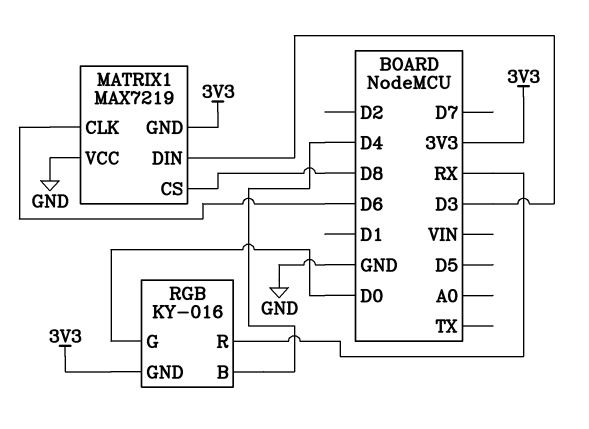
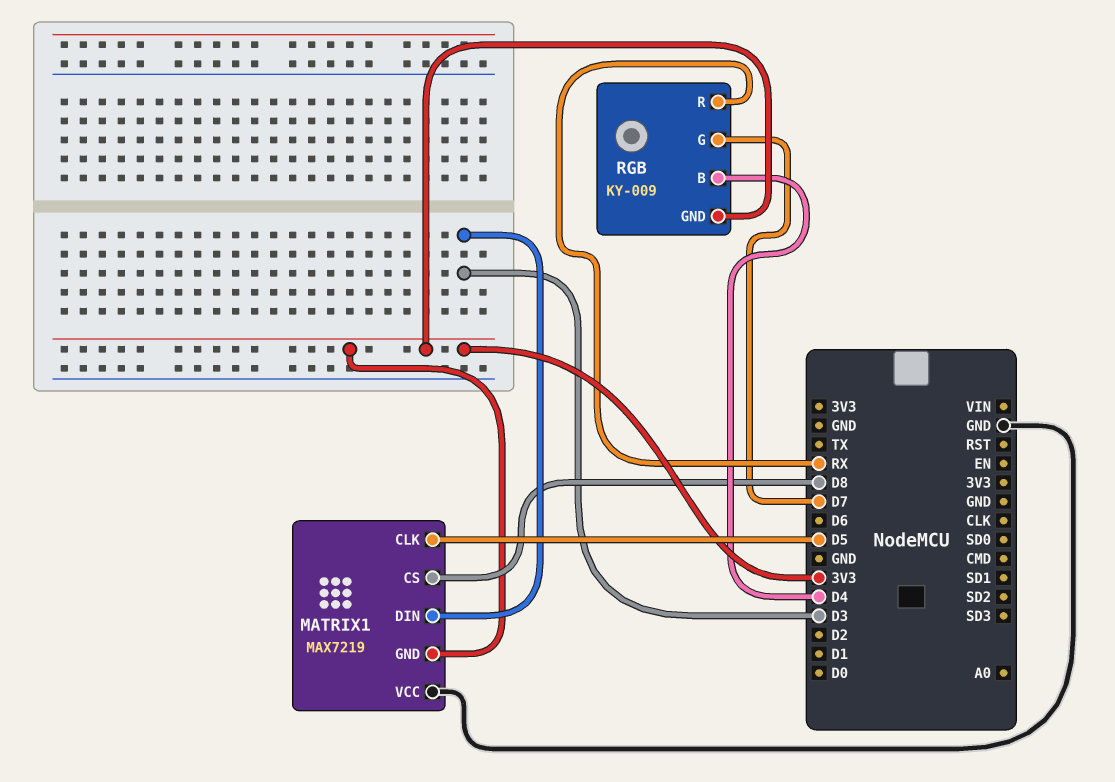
MATRIX1 pin CLK: D6 -> D5
RGB: KY-016 -> KY-009
RGB pin G: D0 -> D7

